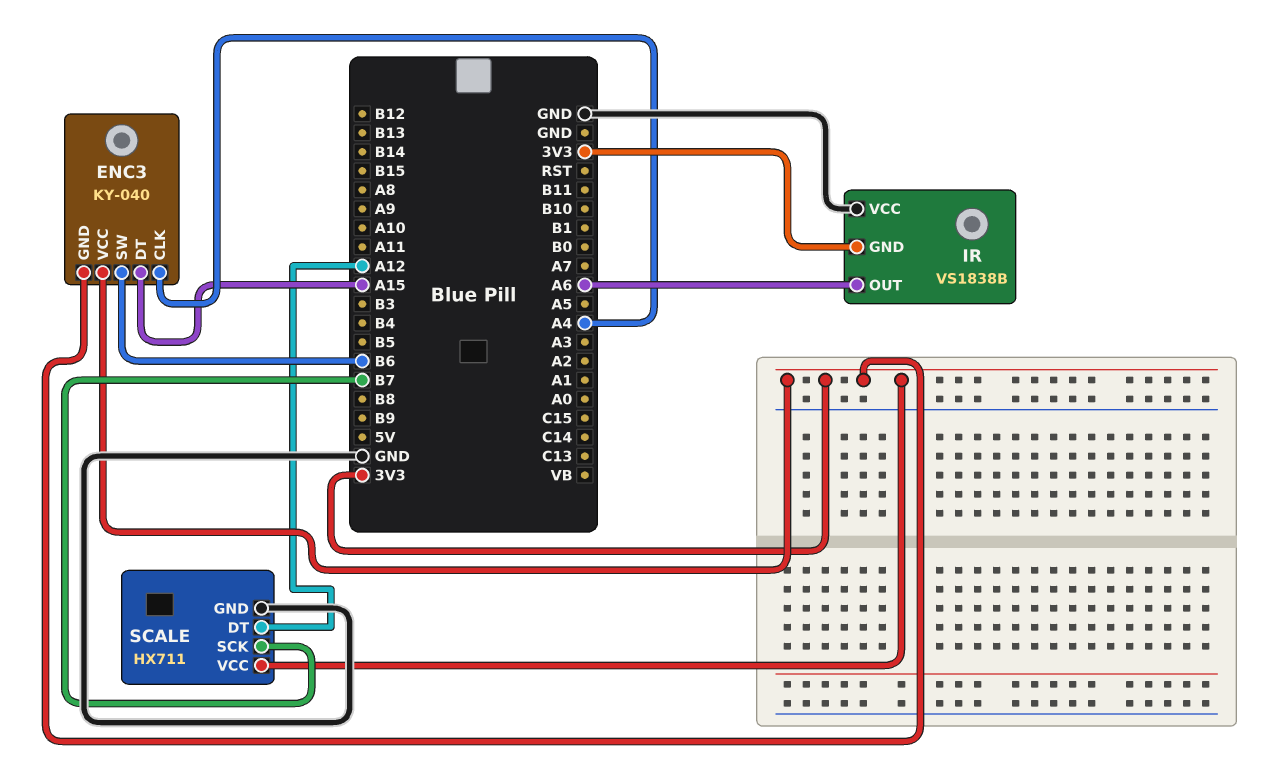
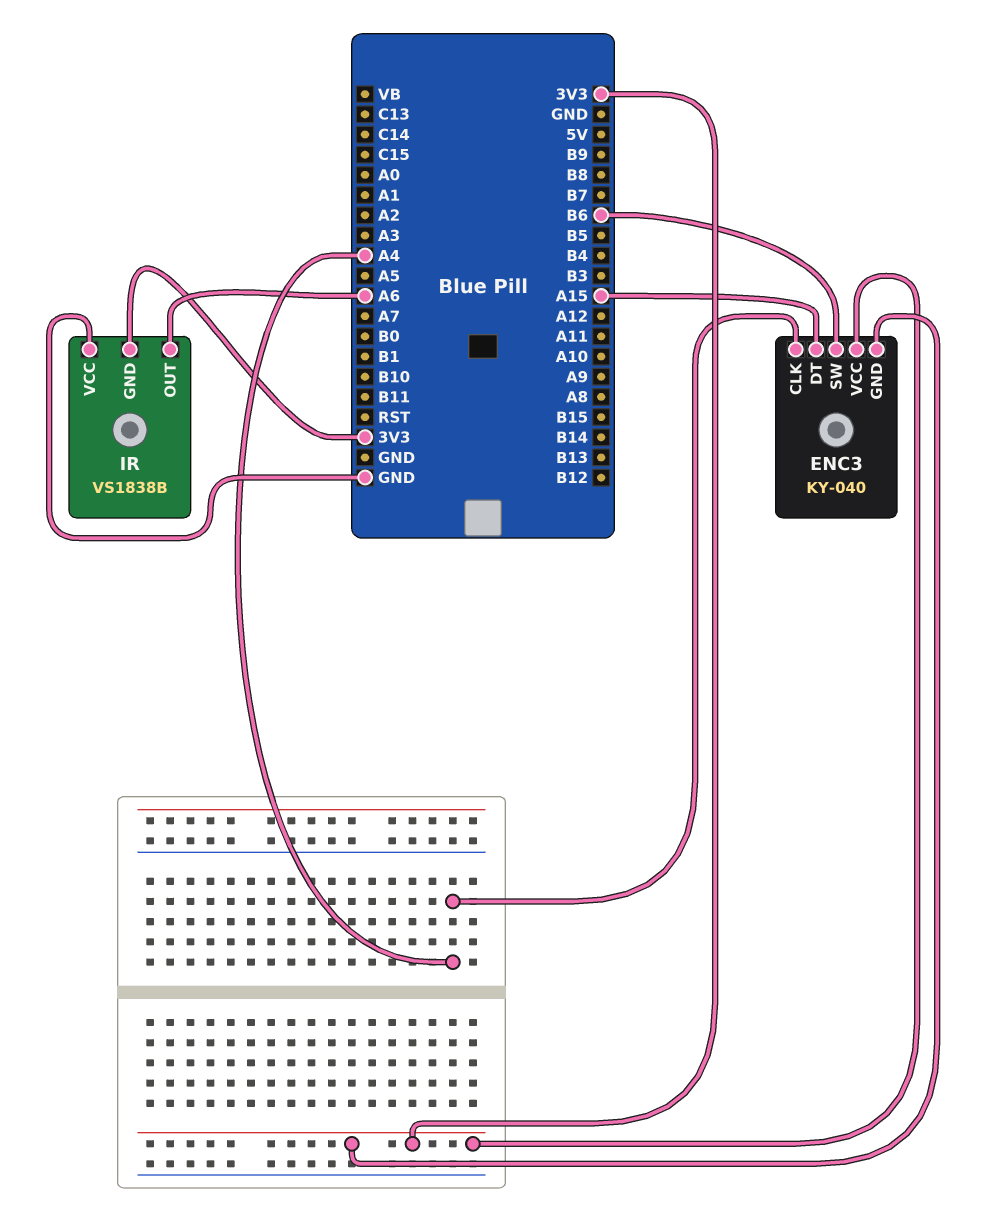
SCALE: HX711 -> none
SCALE pin DT: A12 -> none
SCALE pin GND: GND -> none
SCALE pin SCK: B7 -> none
SCALE pin VCC: 3V3 -> none

